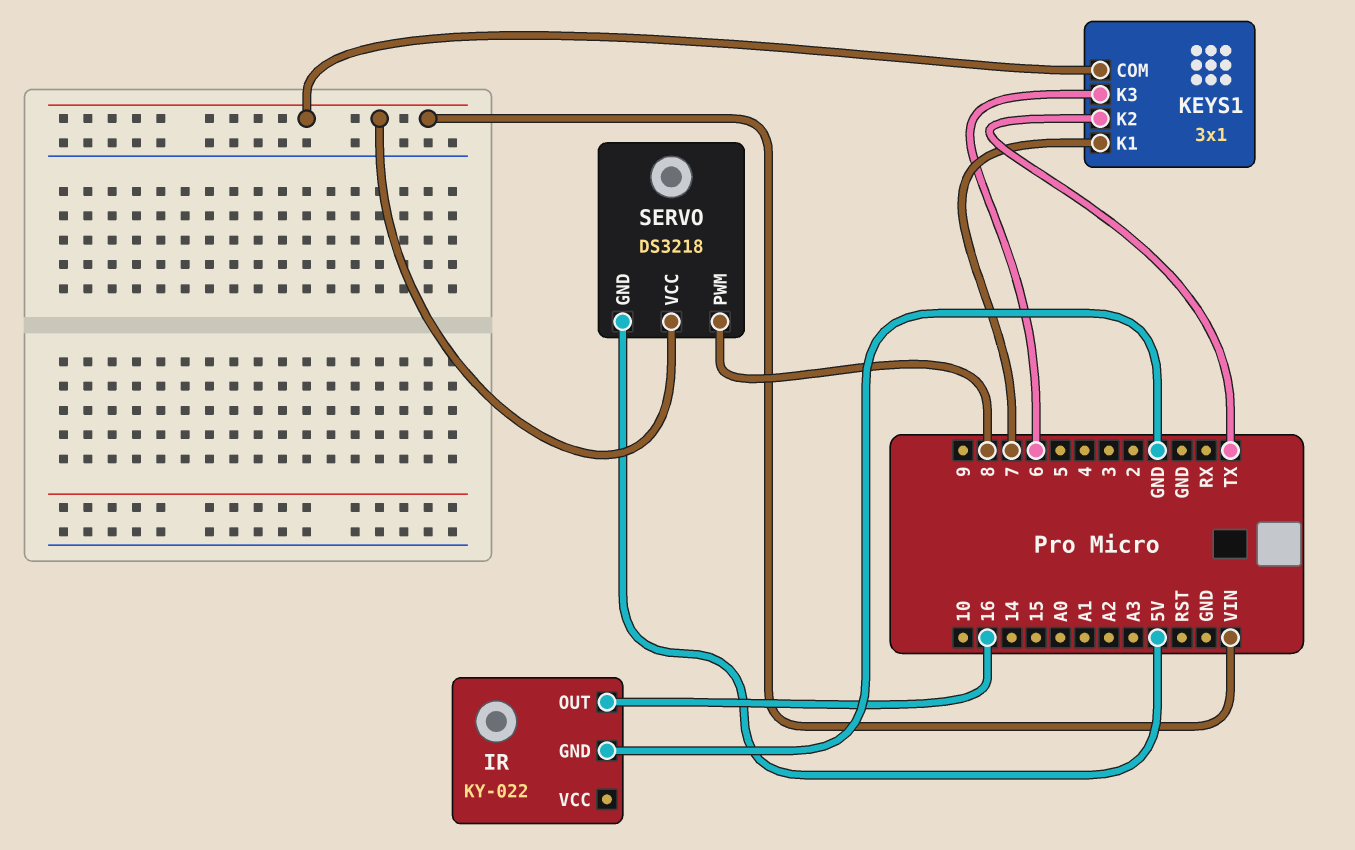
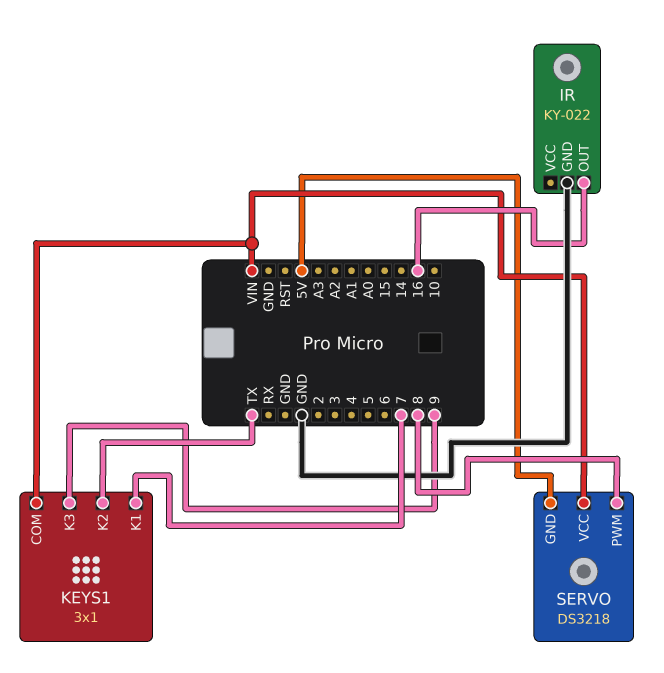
KEYS1 pin K3: 6 -> 9

